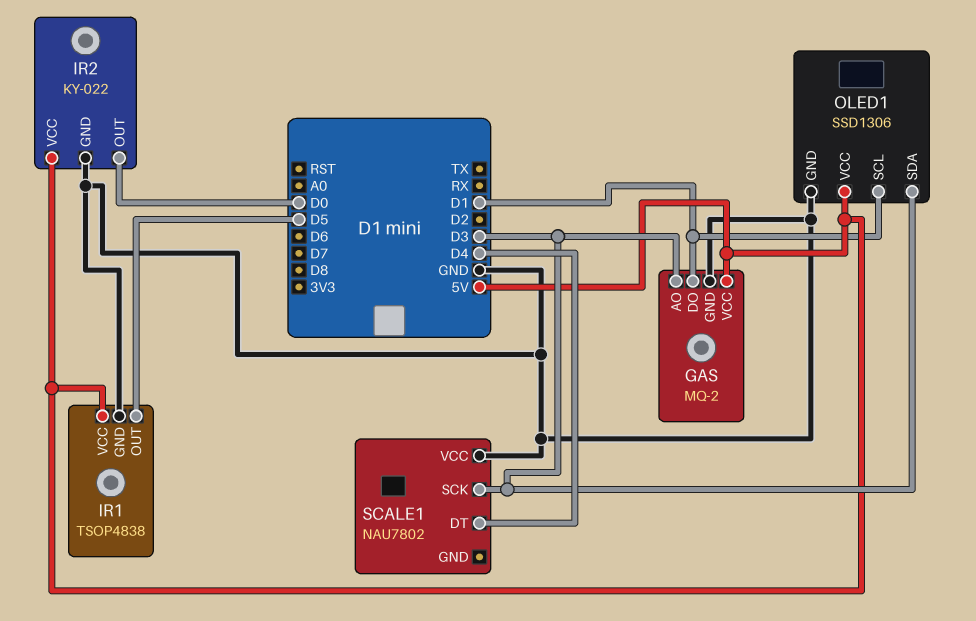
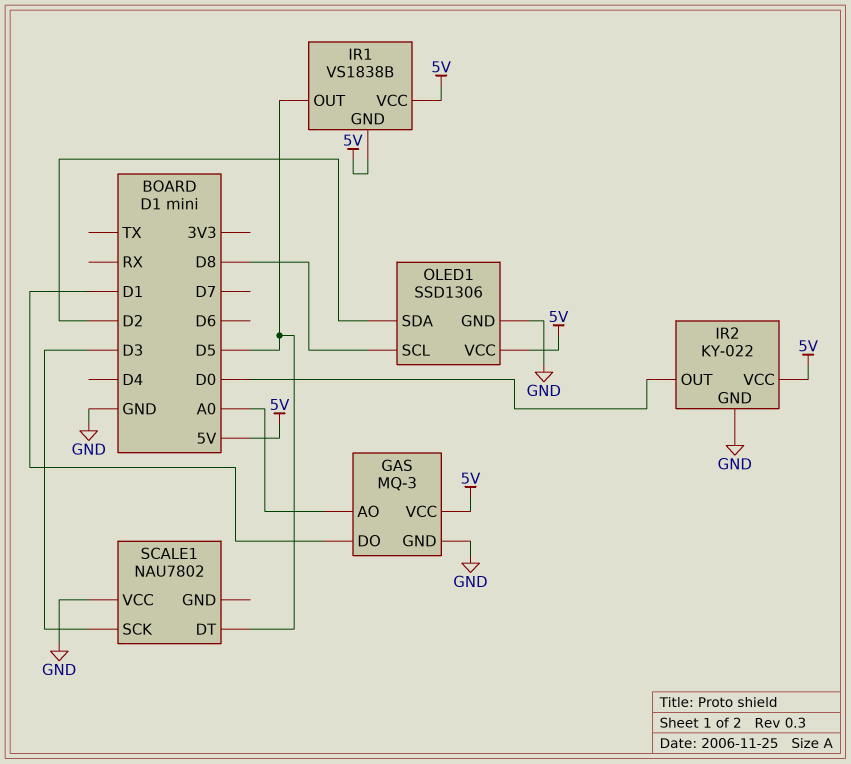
GAS: MQ-2 -> MQ-3
GAS pin AO: D3 -> A0
IR1: TSOP4838 -> VS1838B
IR1 pin GND: GND -> 5V
OLED1 pin SCL: D1 -> D8
OLED1 pin SDA: D3 -> D2
SCALE1 pin DT: D4 -> D5

